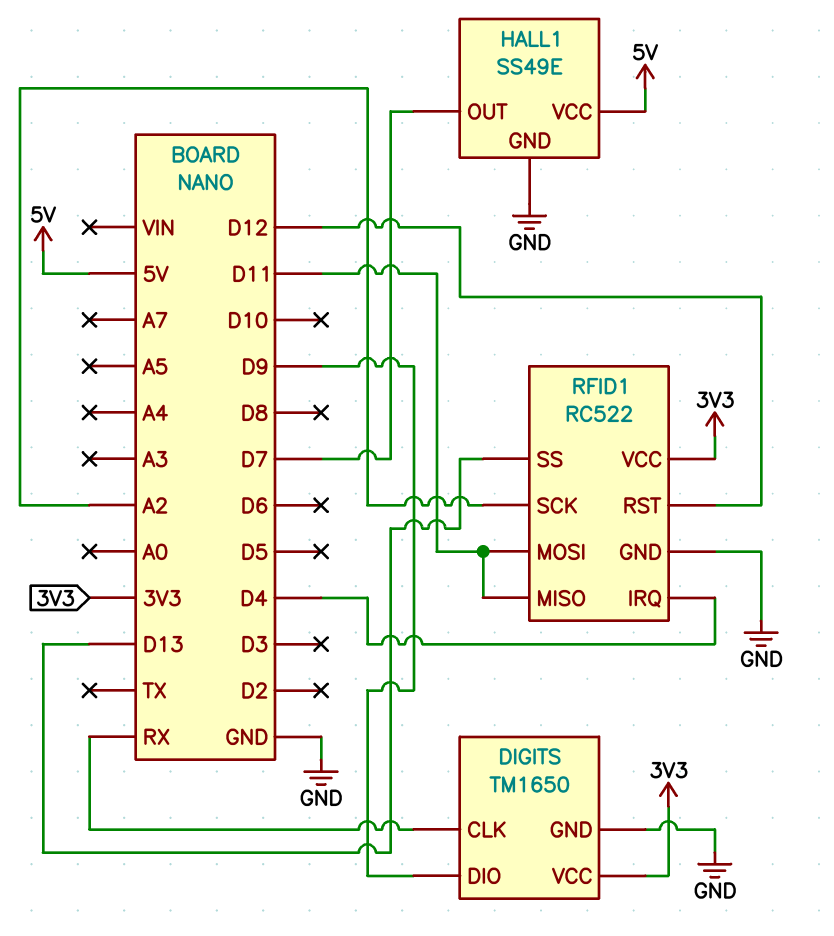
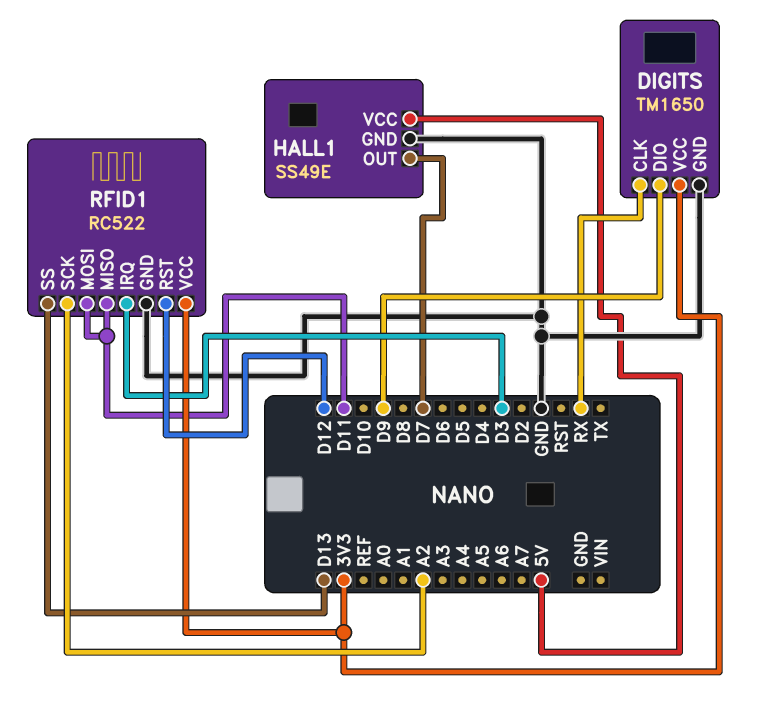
RFID1 pin IRQ: D4 -> D3

